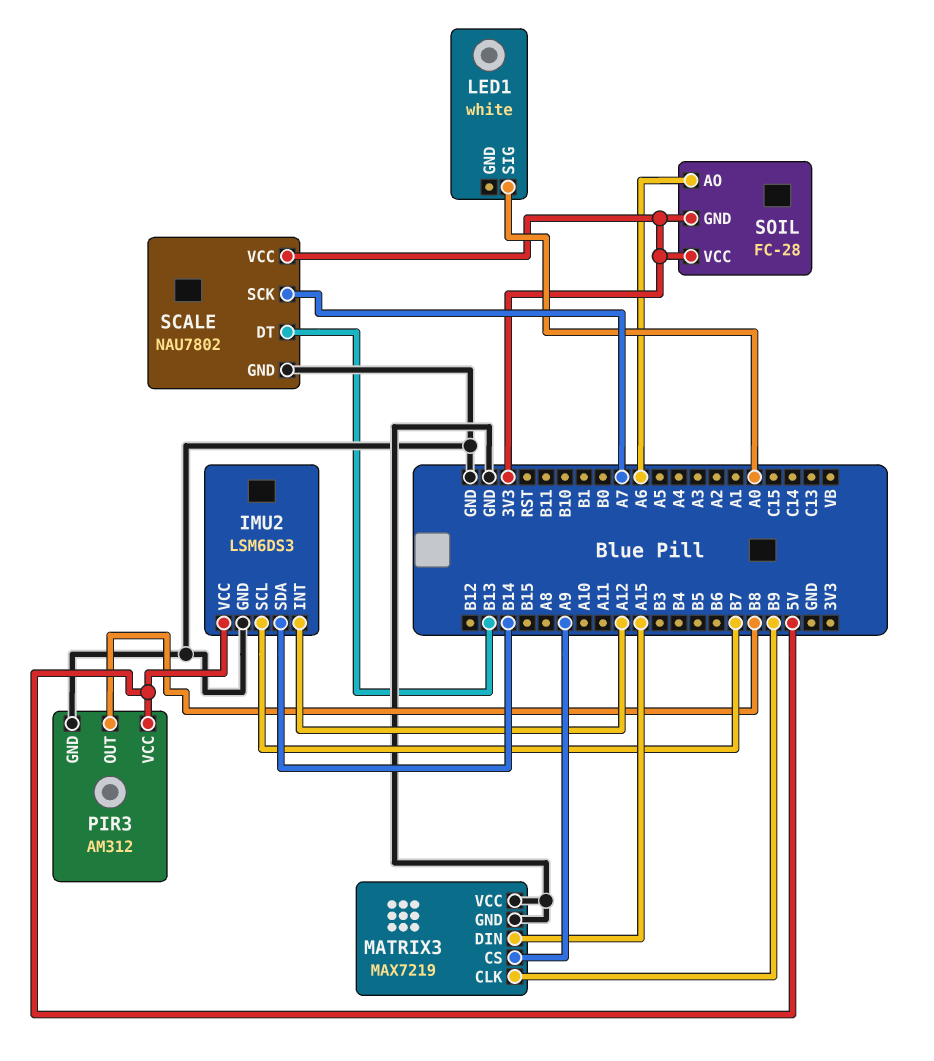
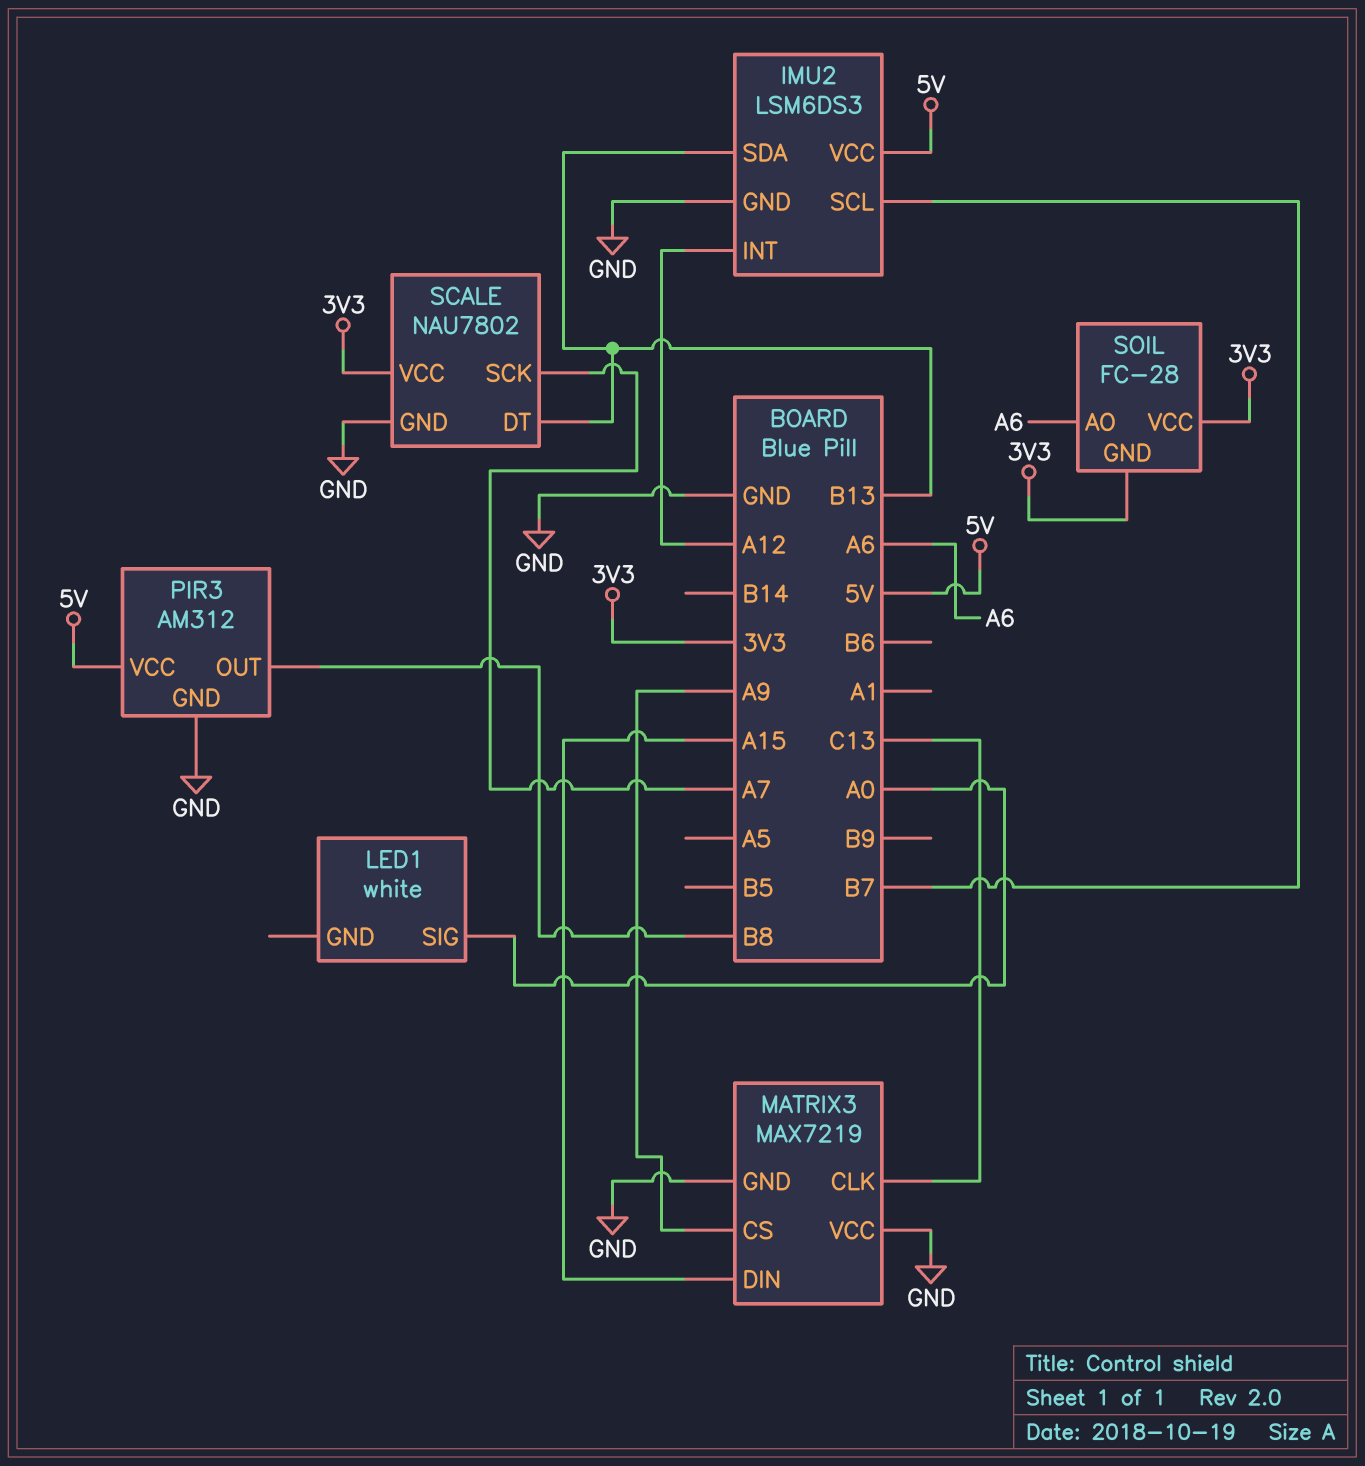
IMU2 pin SDA: B14 -> B13
MATRIX3 pin CLK: B9 -> C13

